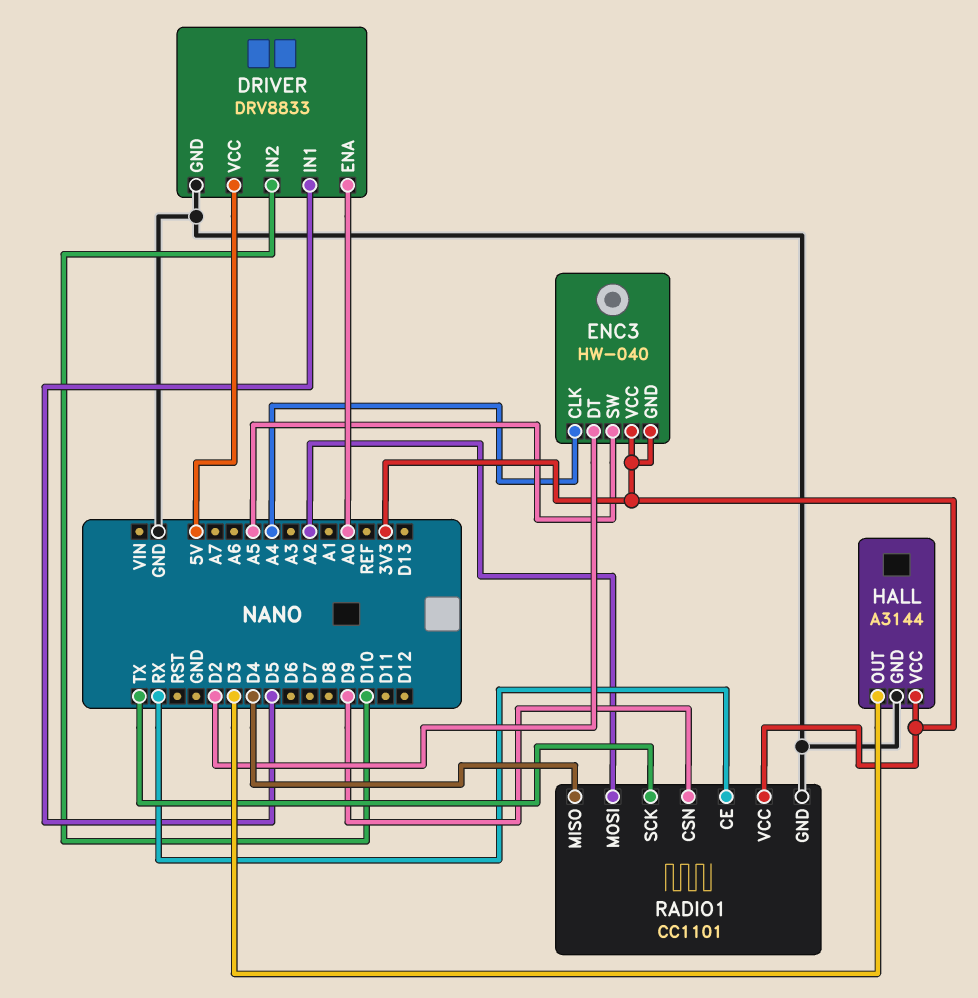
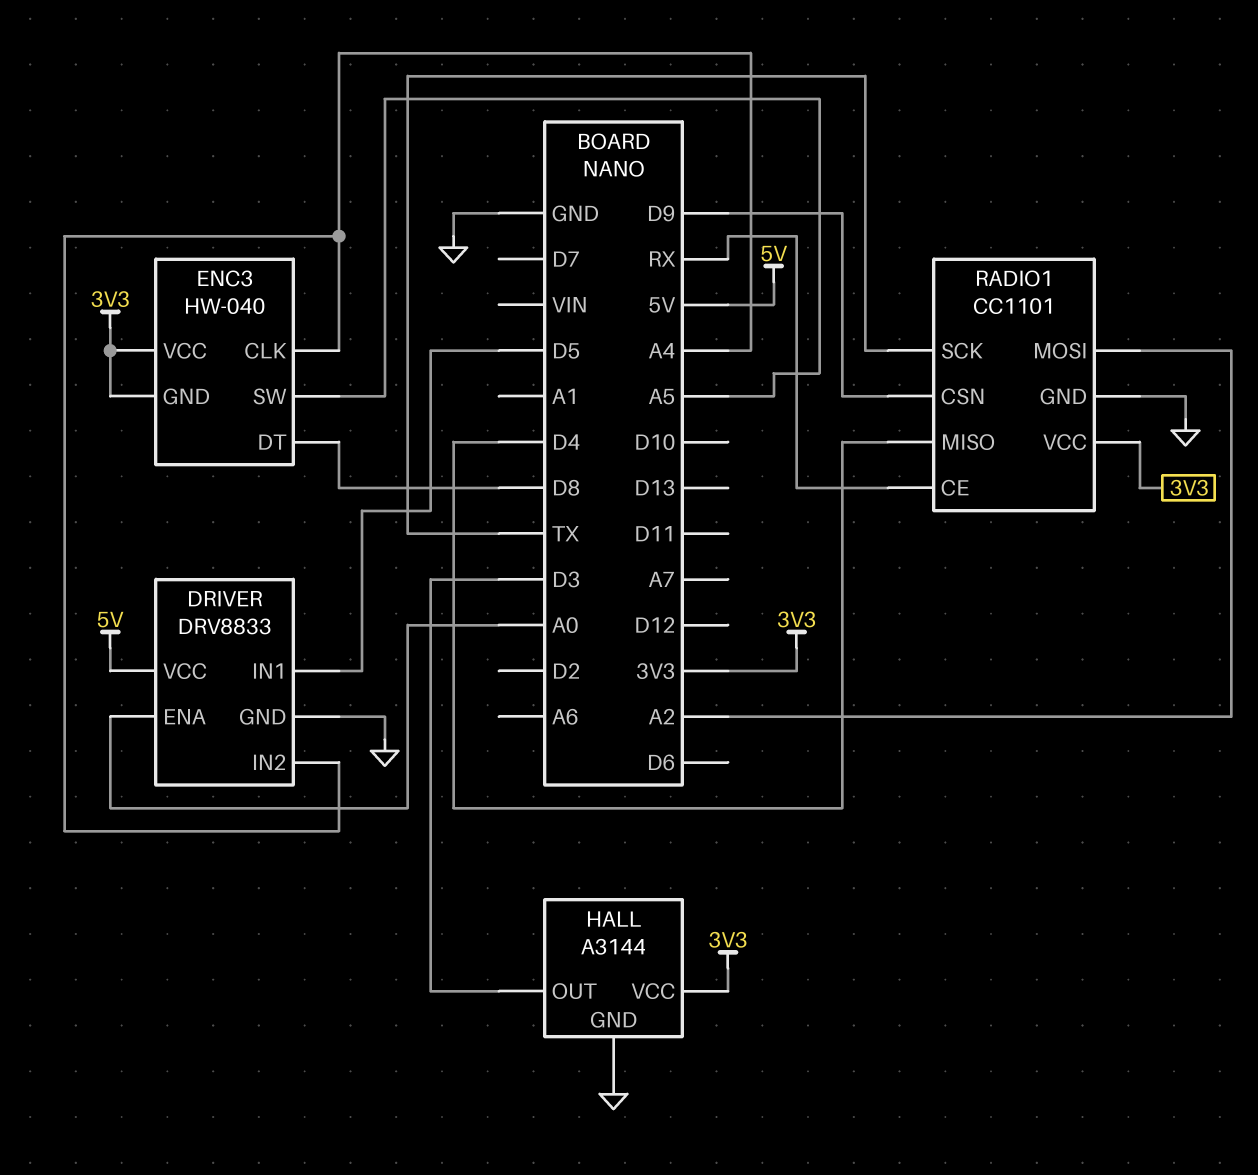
DRIVER pin IN2: D10 -> A4
ENC3 pin DT: D2 -> D8

